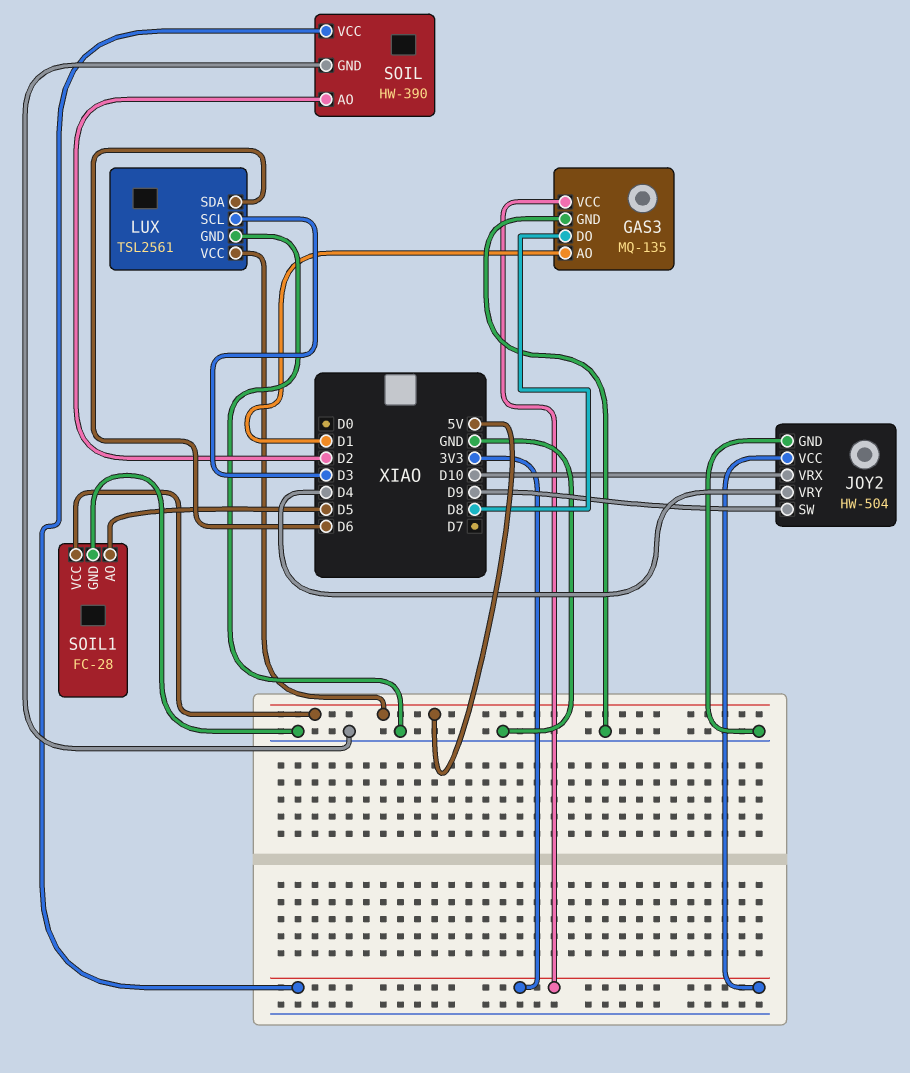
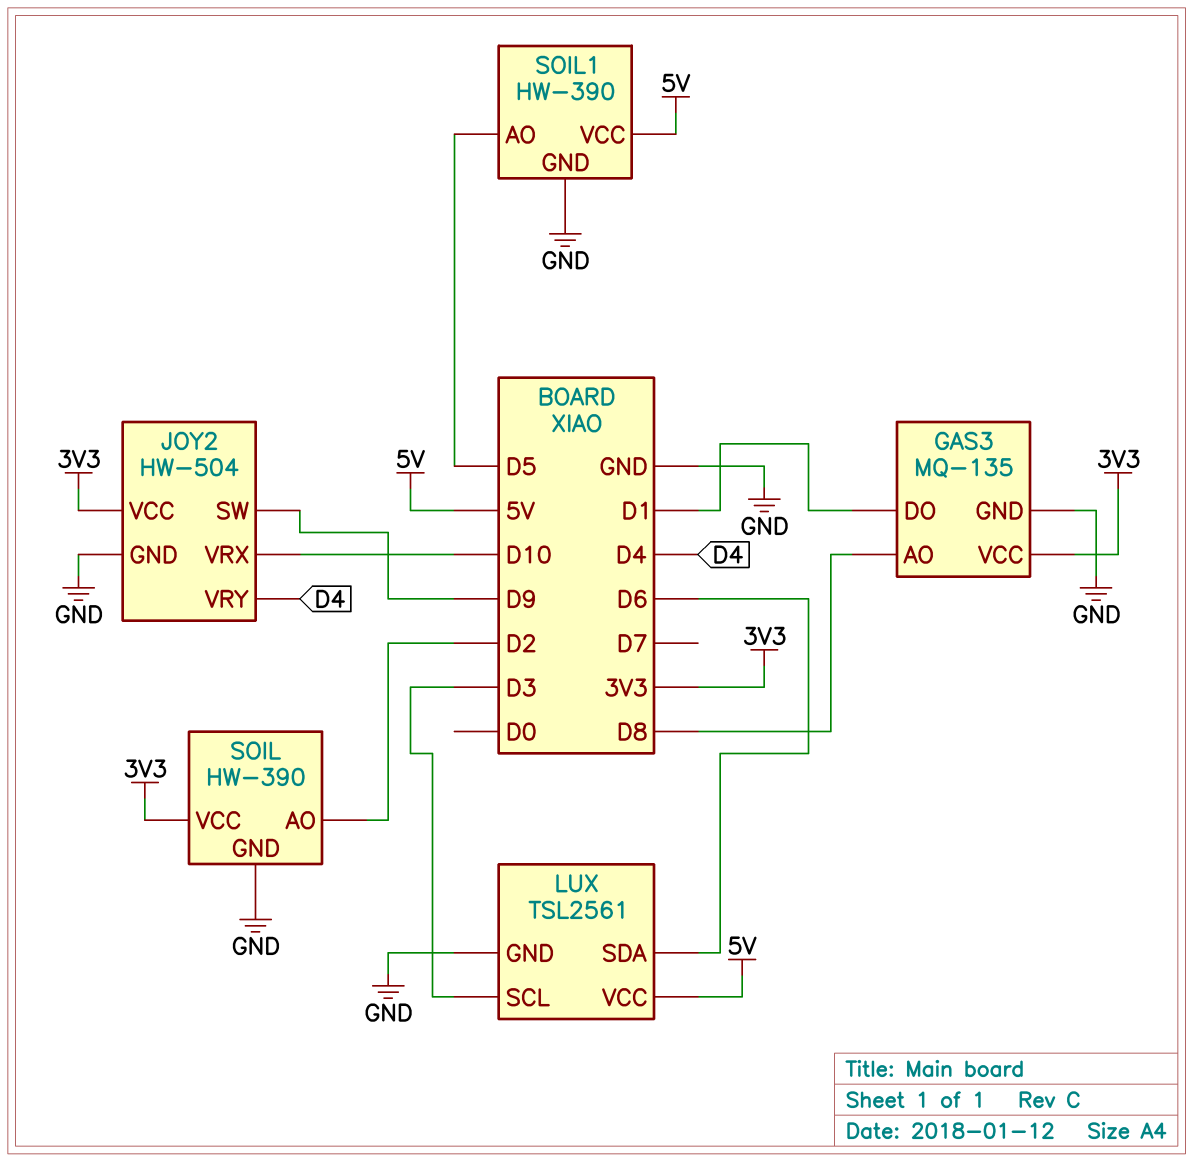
GAS3 pin AO: D1 -> D8
GAS3 pin DO: D8 -> D1
SOIL1: FC-28 -> HW-390

